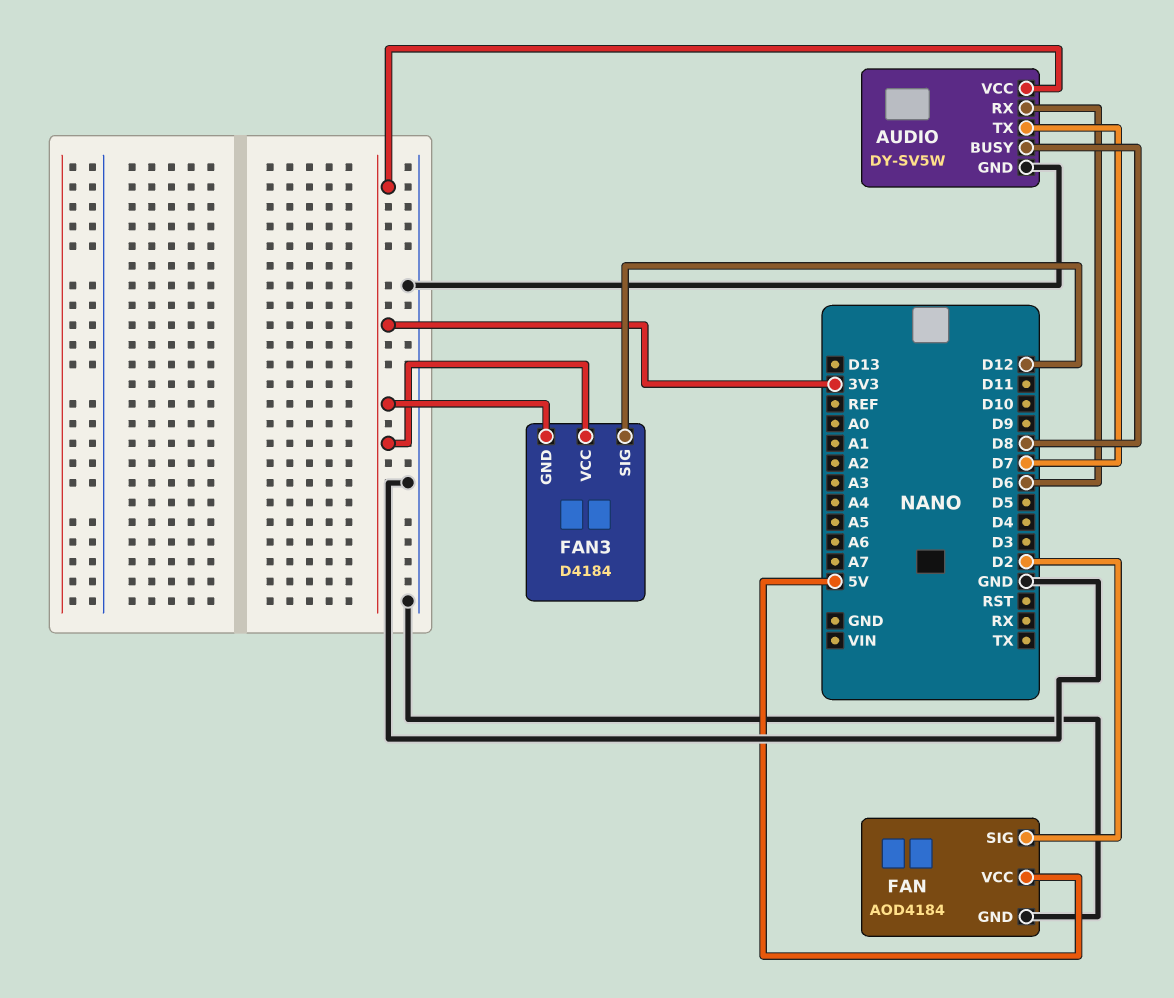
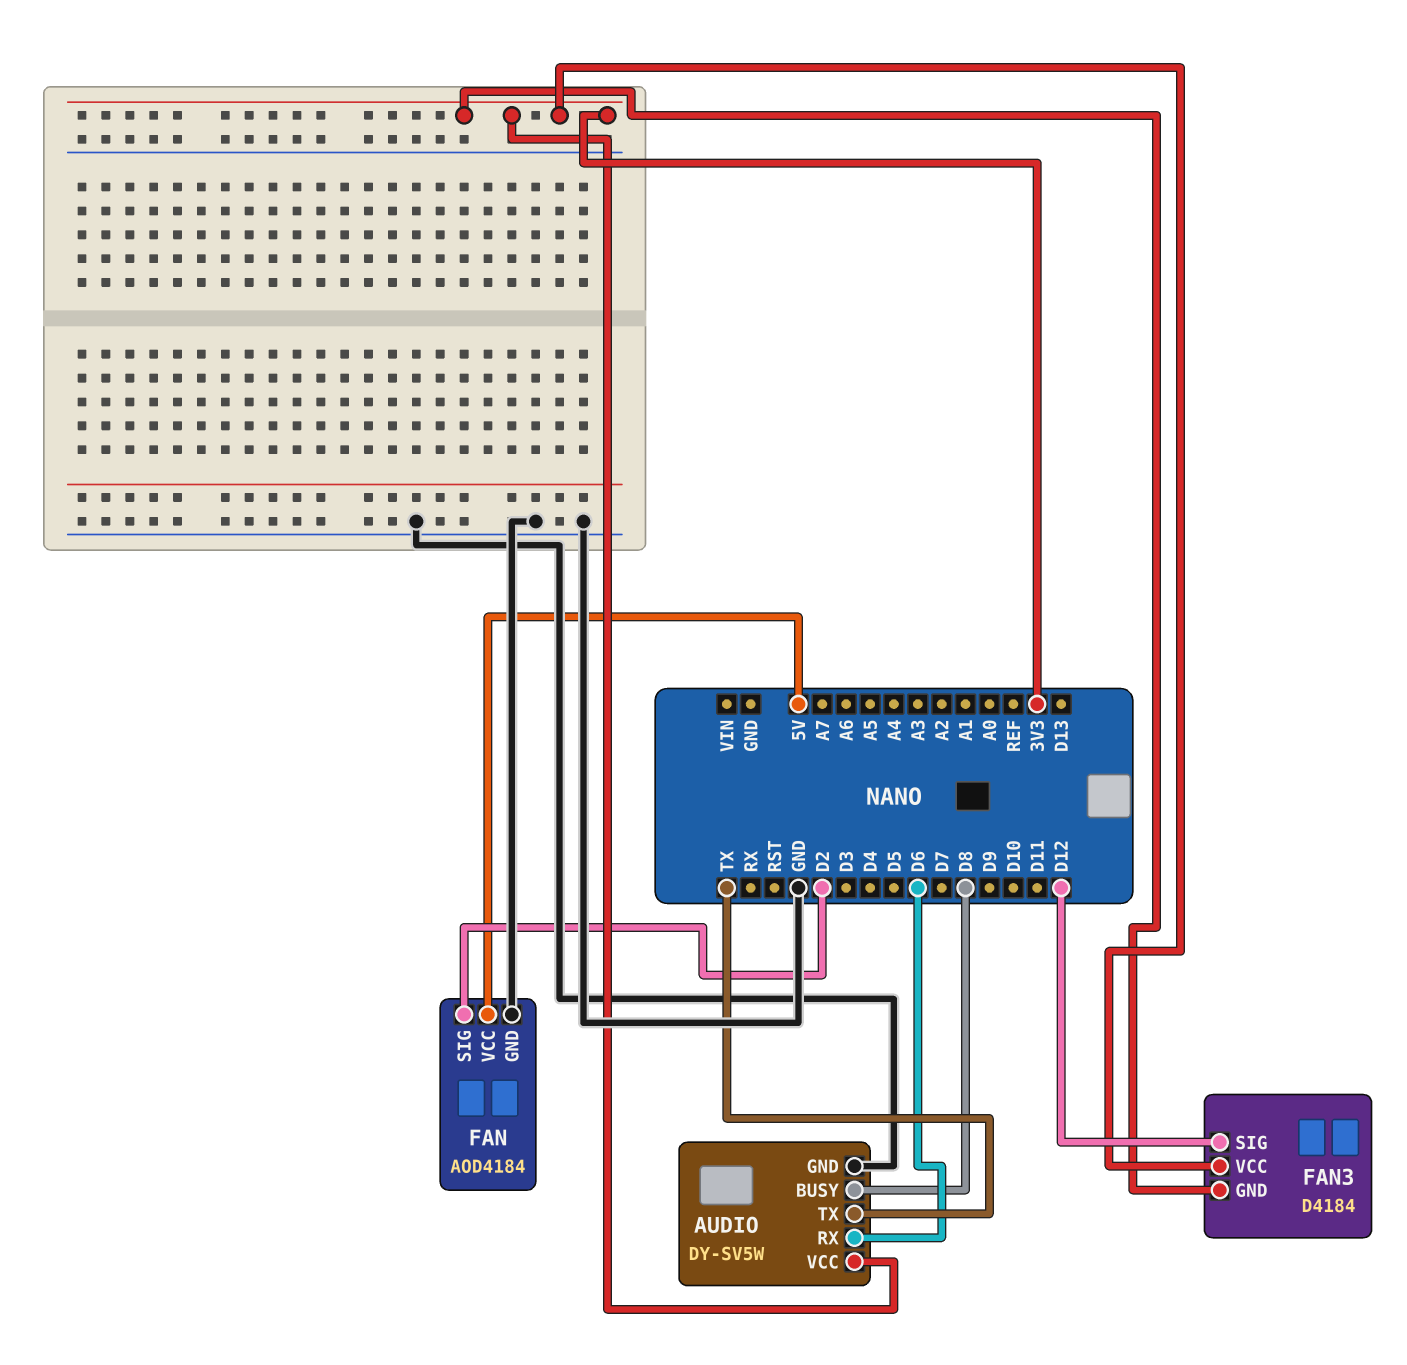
AUDIO pin TX: D7 -> TX

